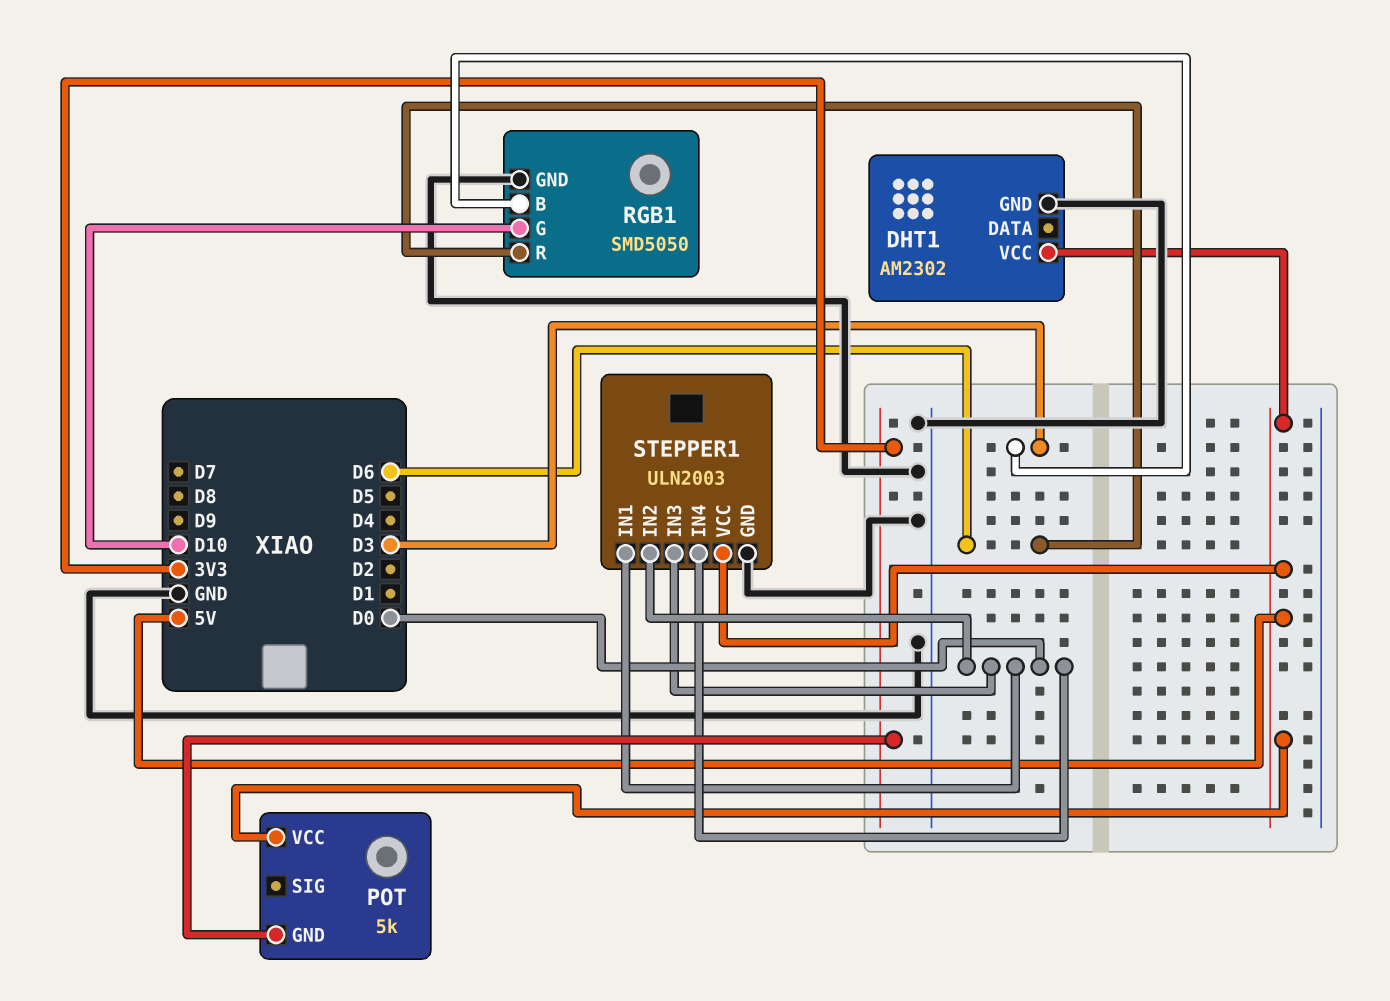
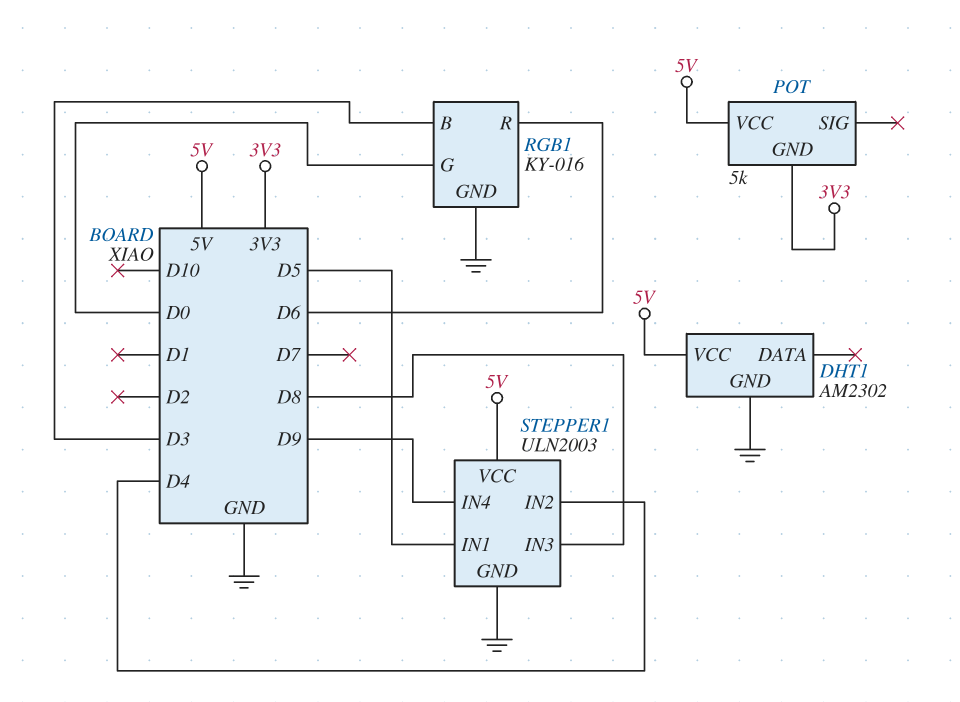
RGB1: SMD5050 -> KY-016
RGB1 pin G: D10 -> D0
STEPPER1 pin IN1: D0 -> D5
STEPPER1 pin IN2: D0 -> D4
STEPPER1 pin IN3: D0 -> D8
STEPPER1 pin IN4: D0 -> D9

